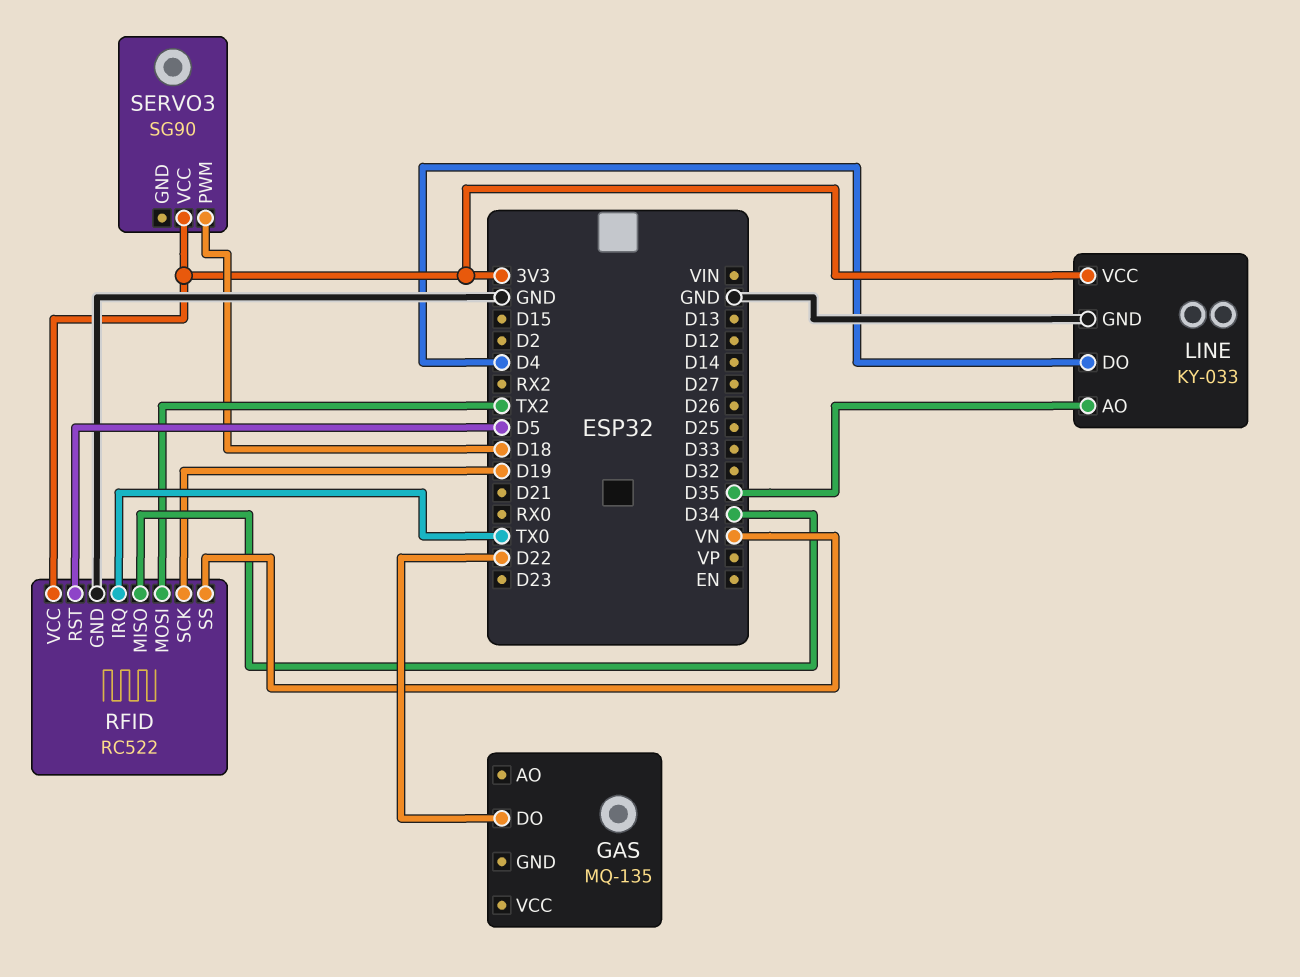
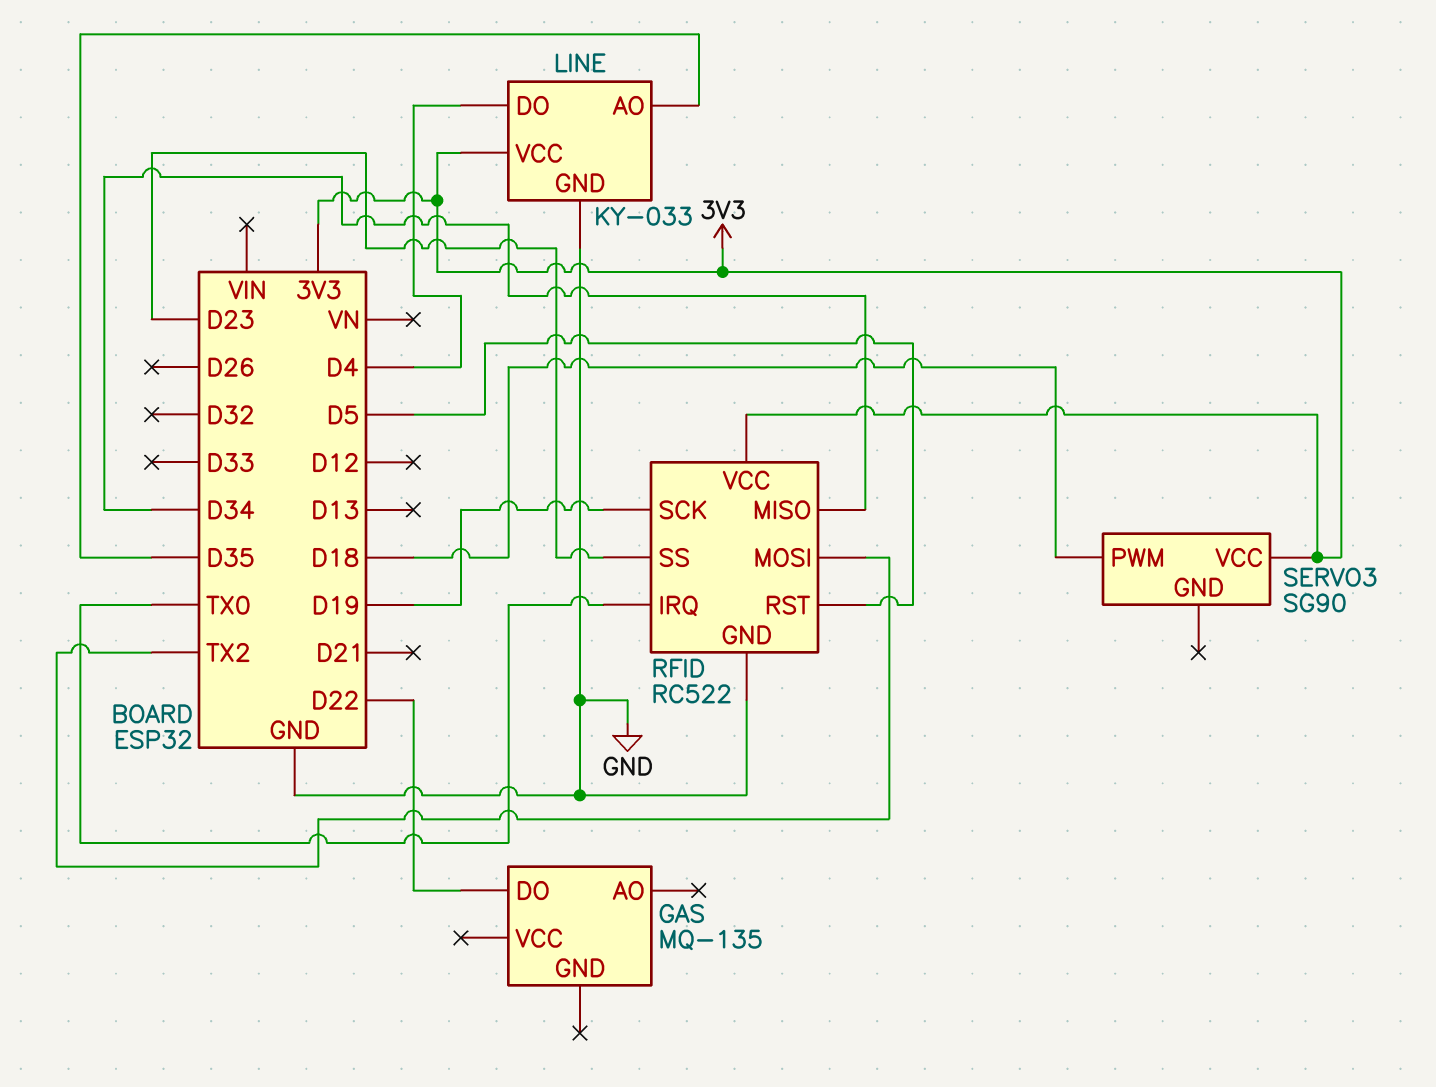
RFID pin SS: VN -> D23

